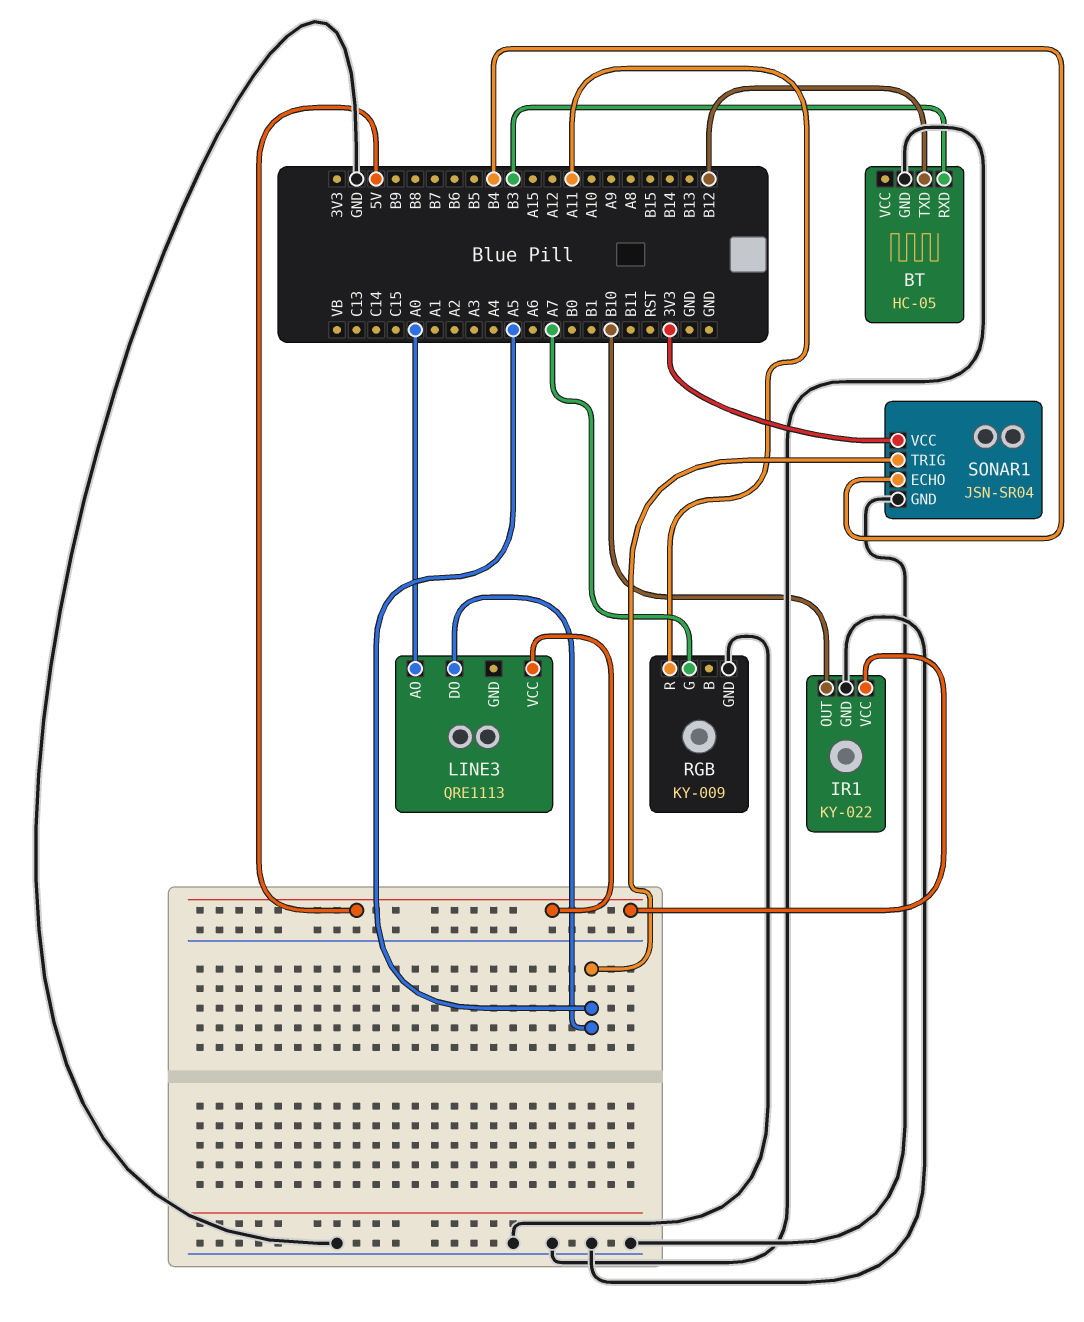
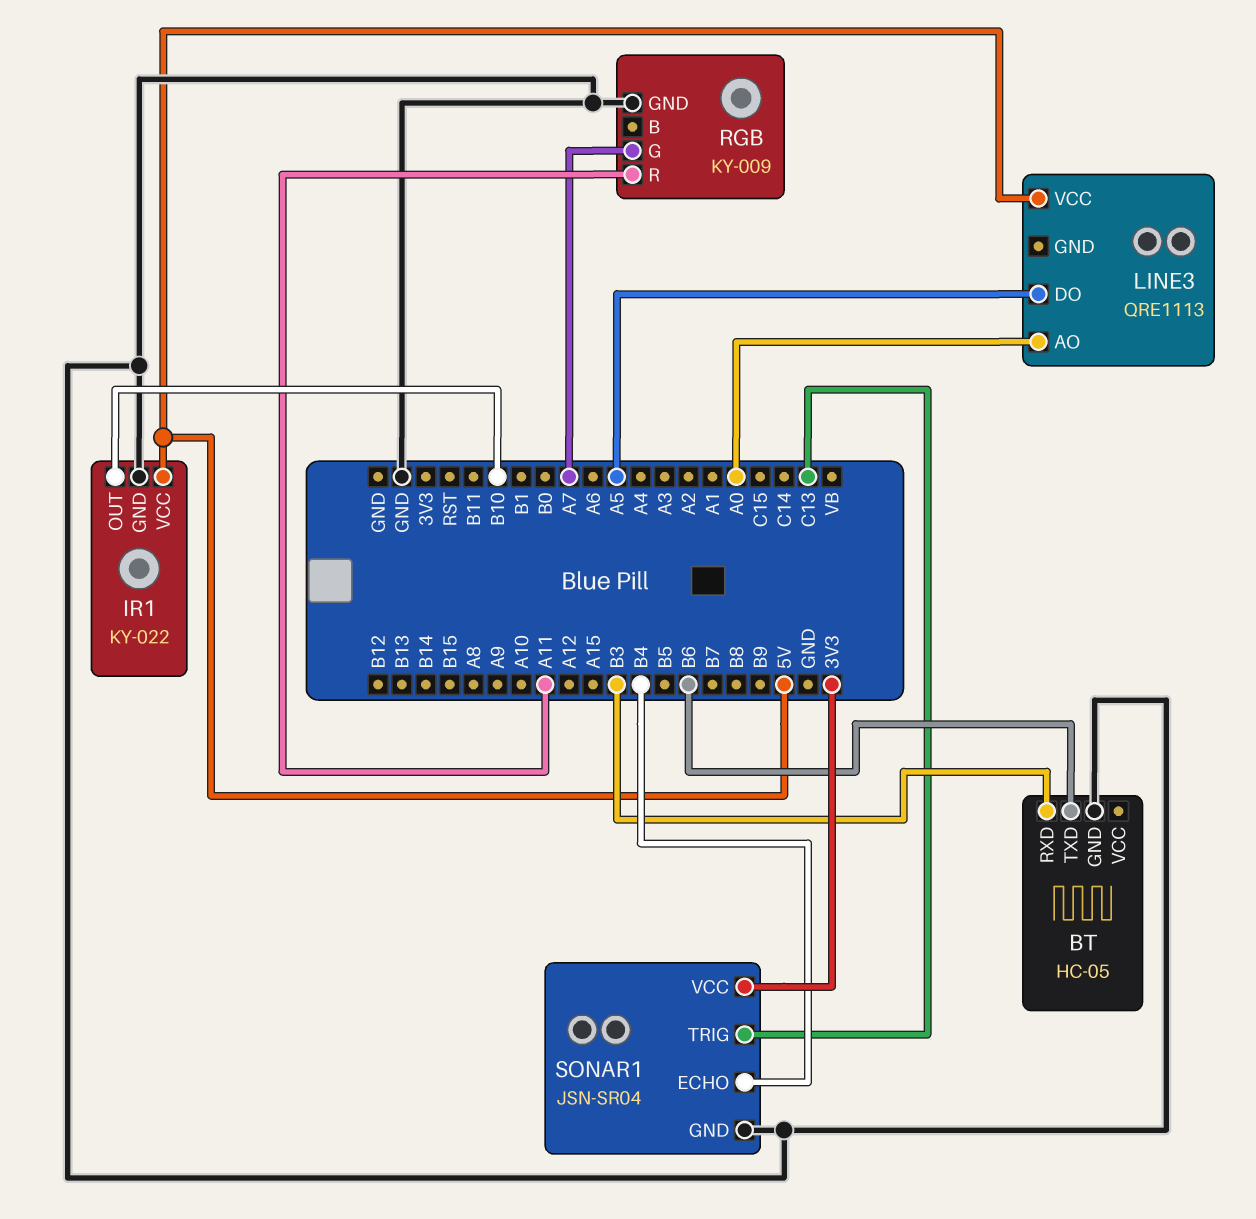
BT pin TXD: B12 -> B6
SONAR1 pin TRIG: A5 -> C13

